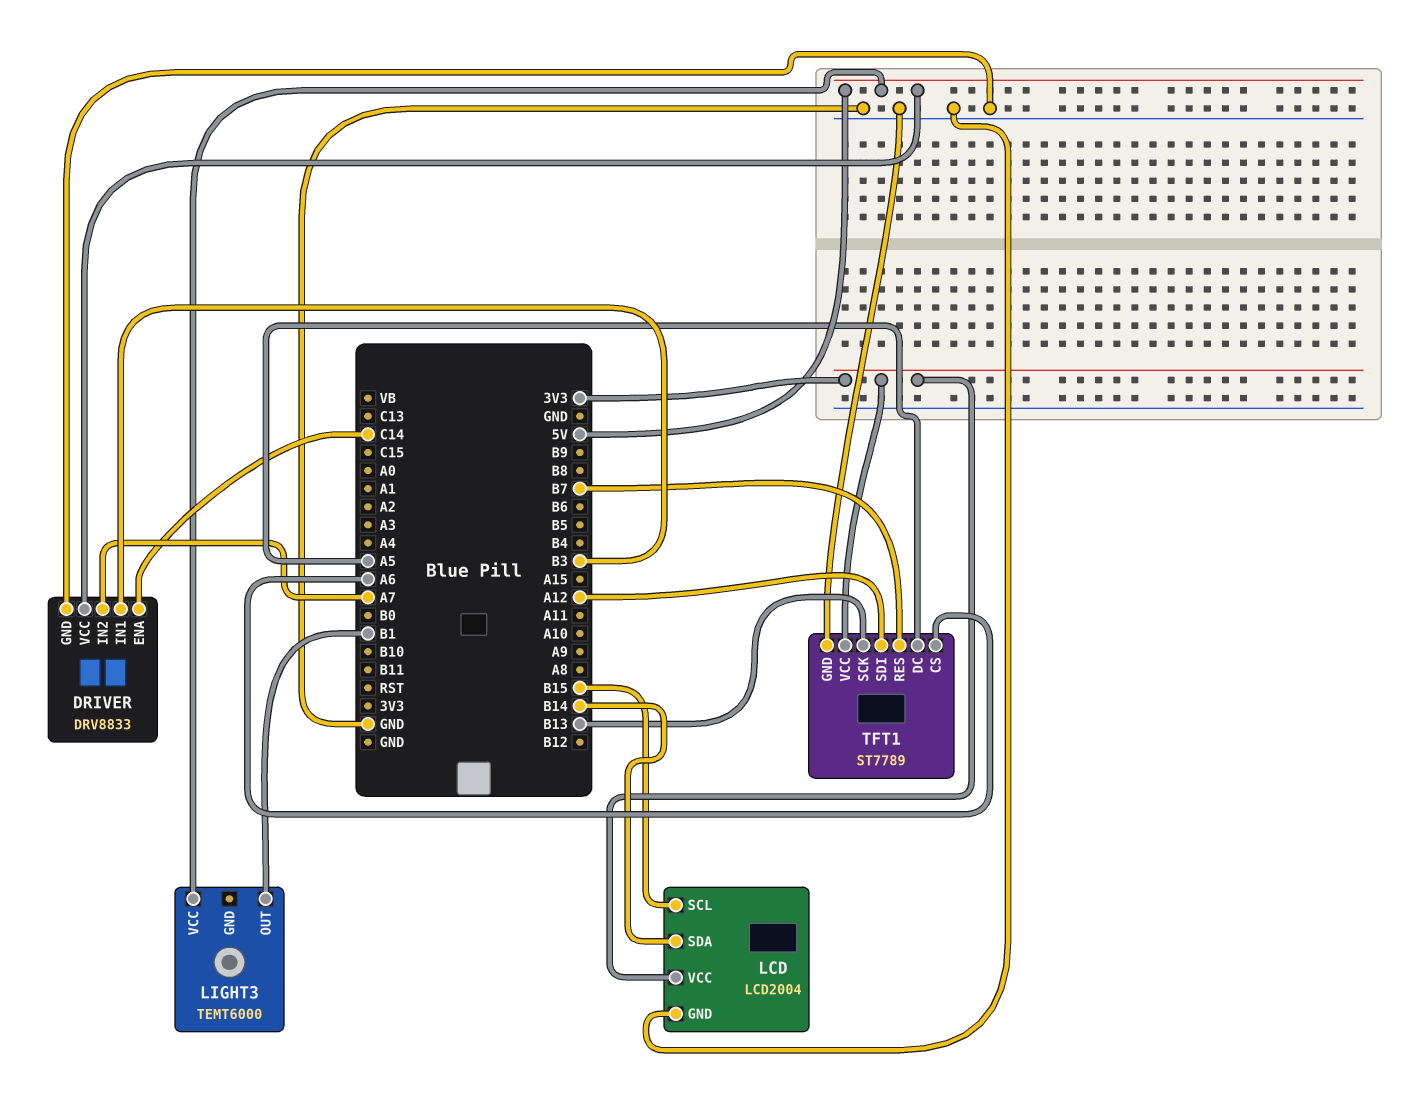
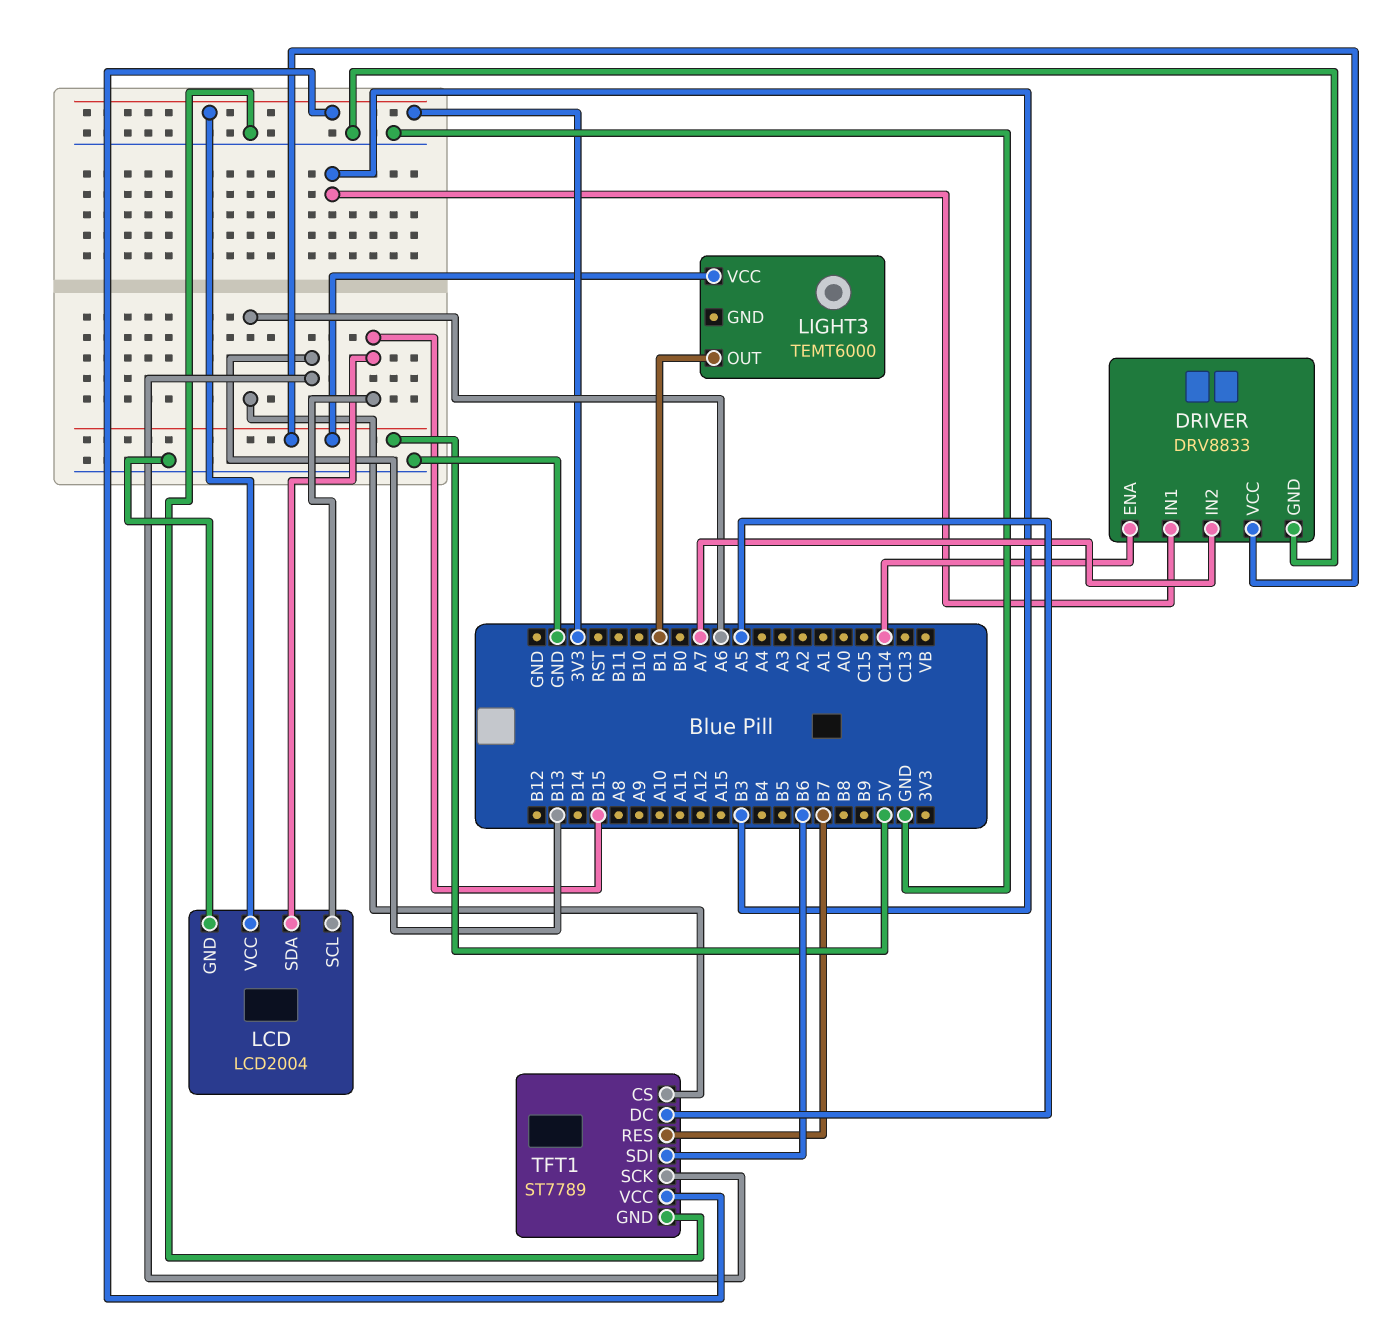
LCD pin SDA: B14 -> B15
TFT1 pin SDI: A12 -> B6

